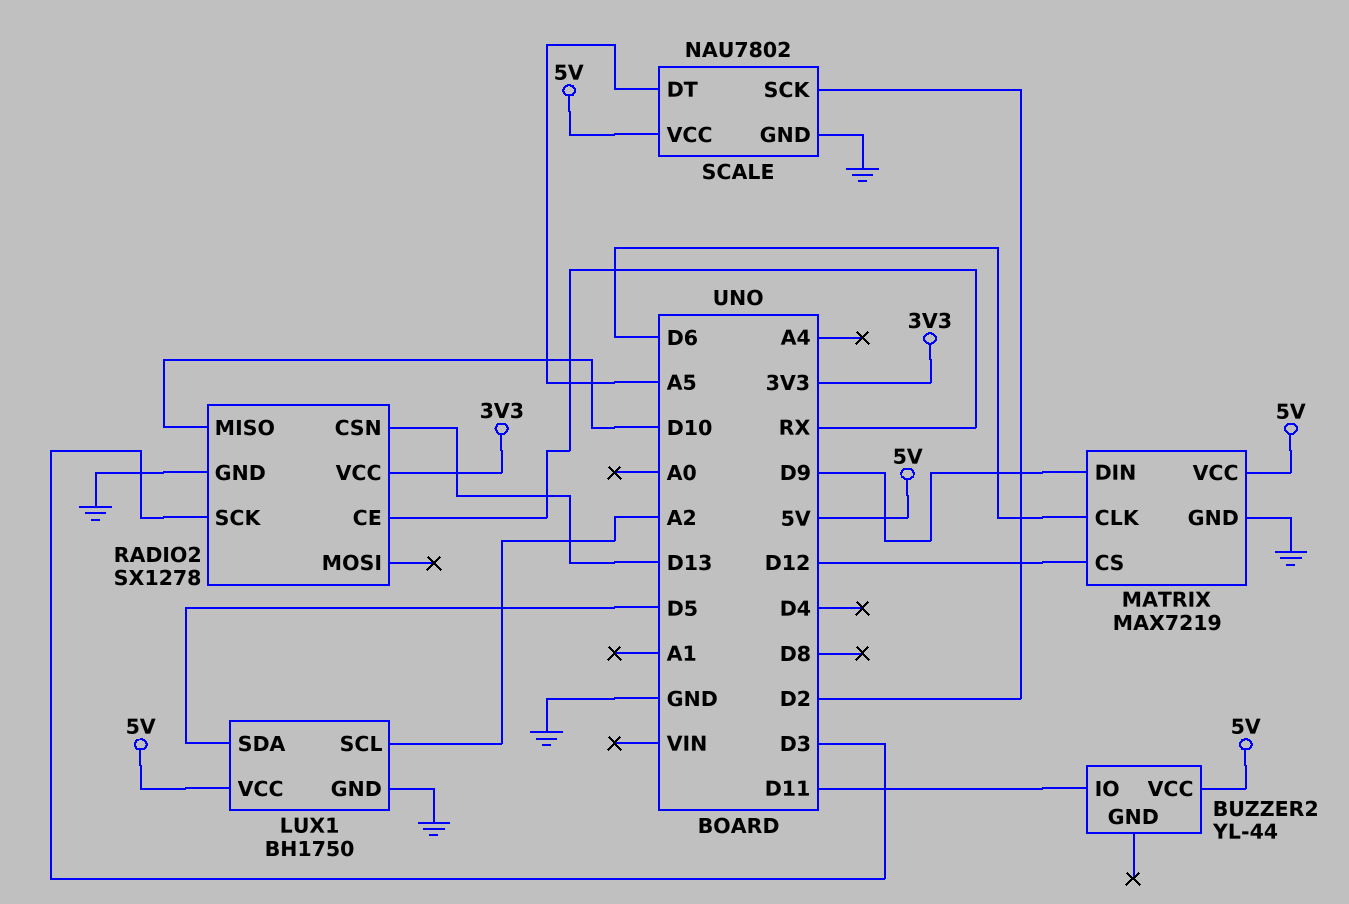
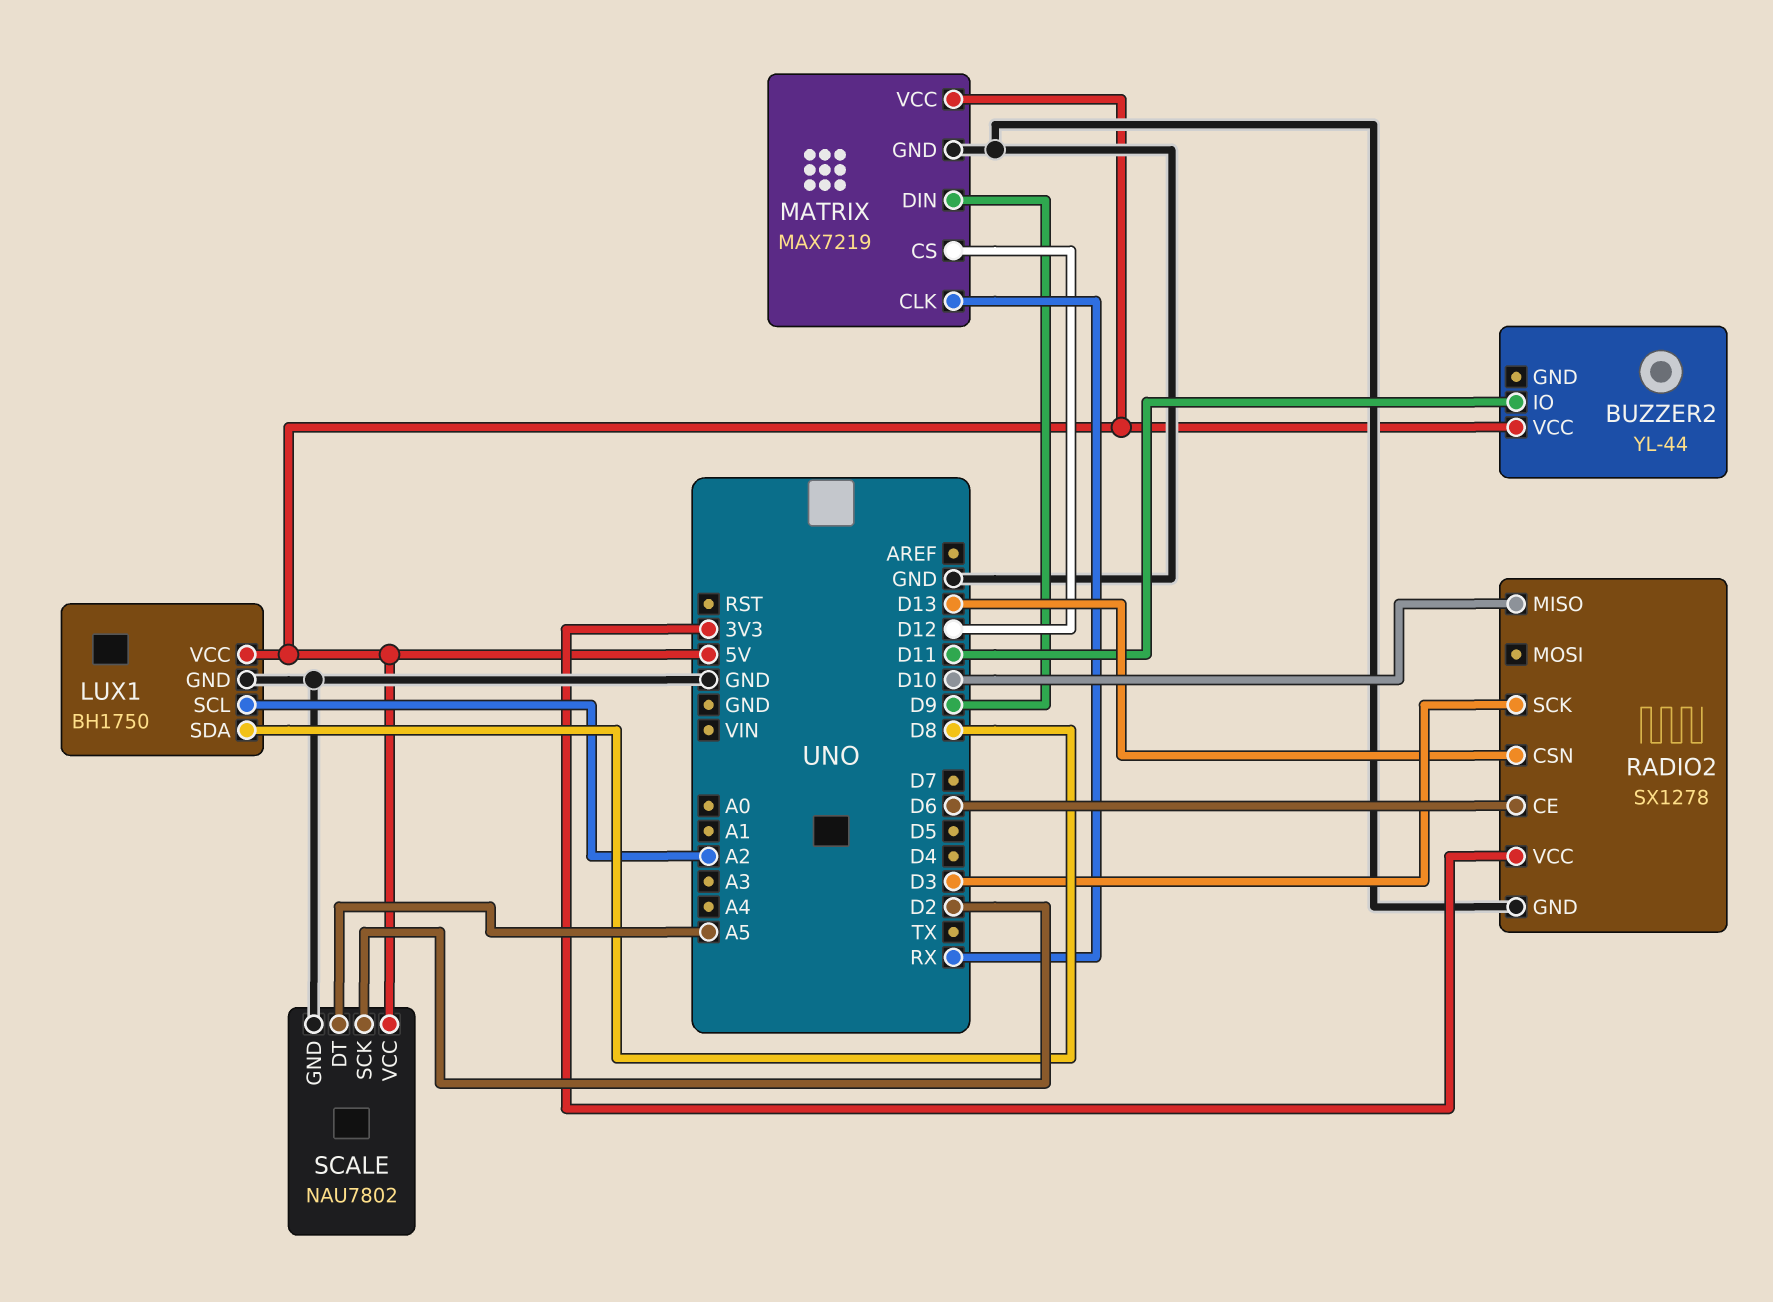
LUX1 pin SDA: D5 -> D8
MATRIX pin CLK: D6 -> RX
RADIO2 pin CE: RX -> D6

